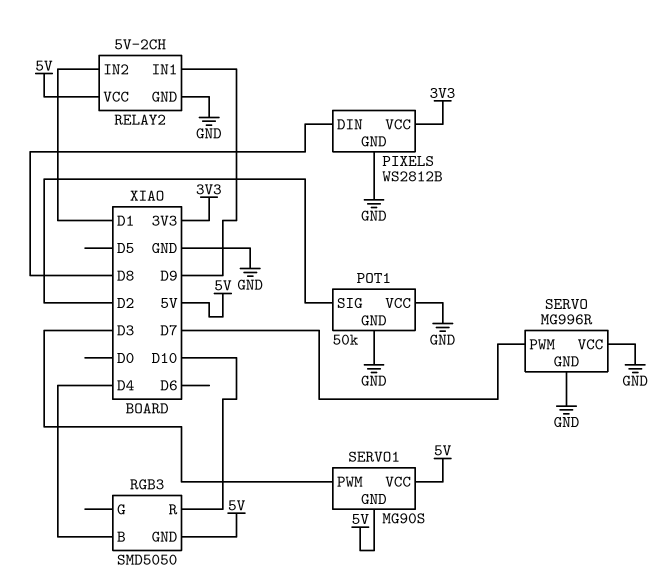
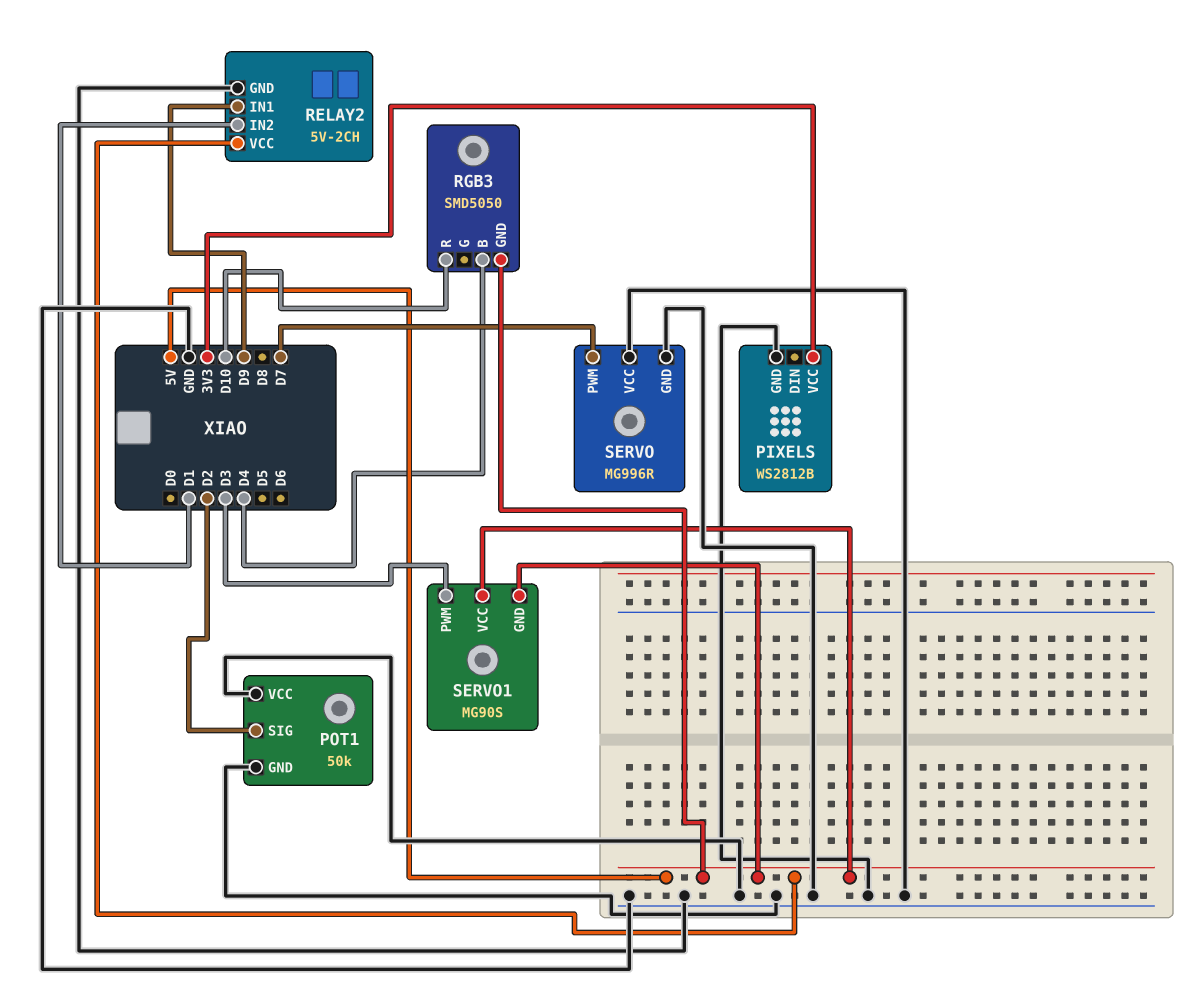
PIXELS pin DIN: D8 -> none

